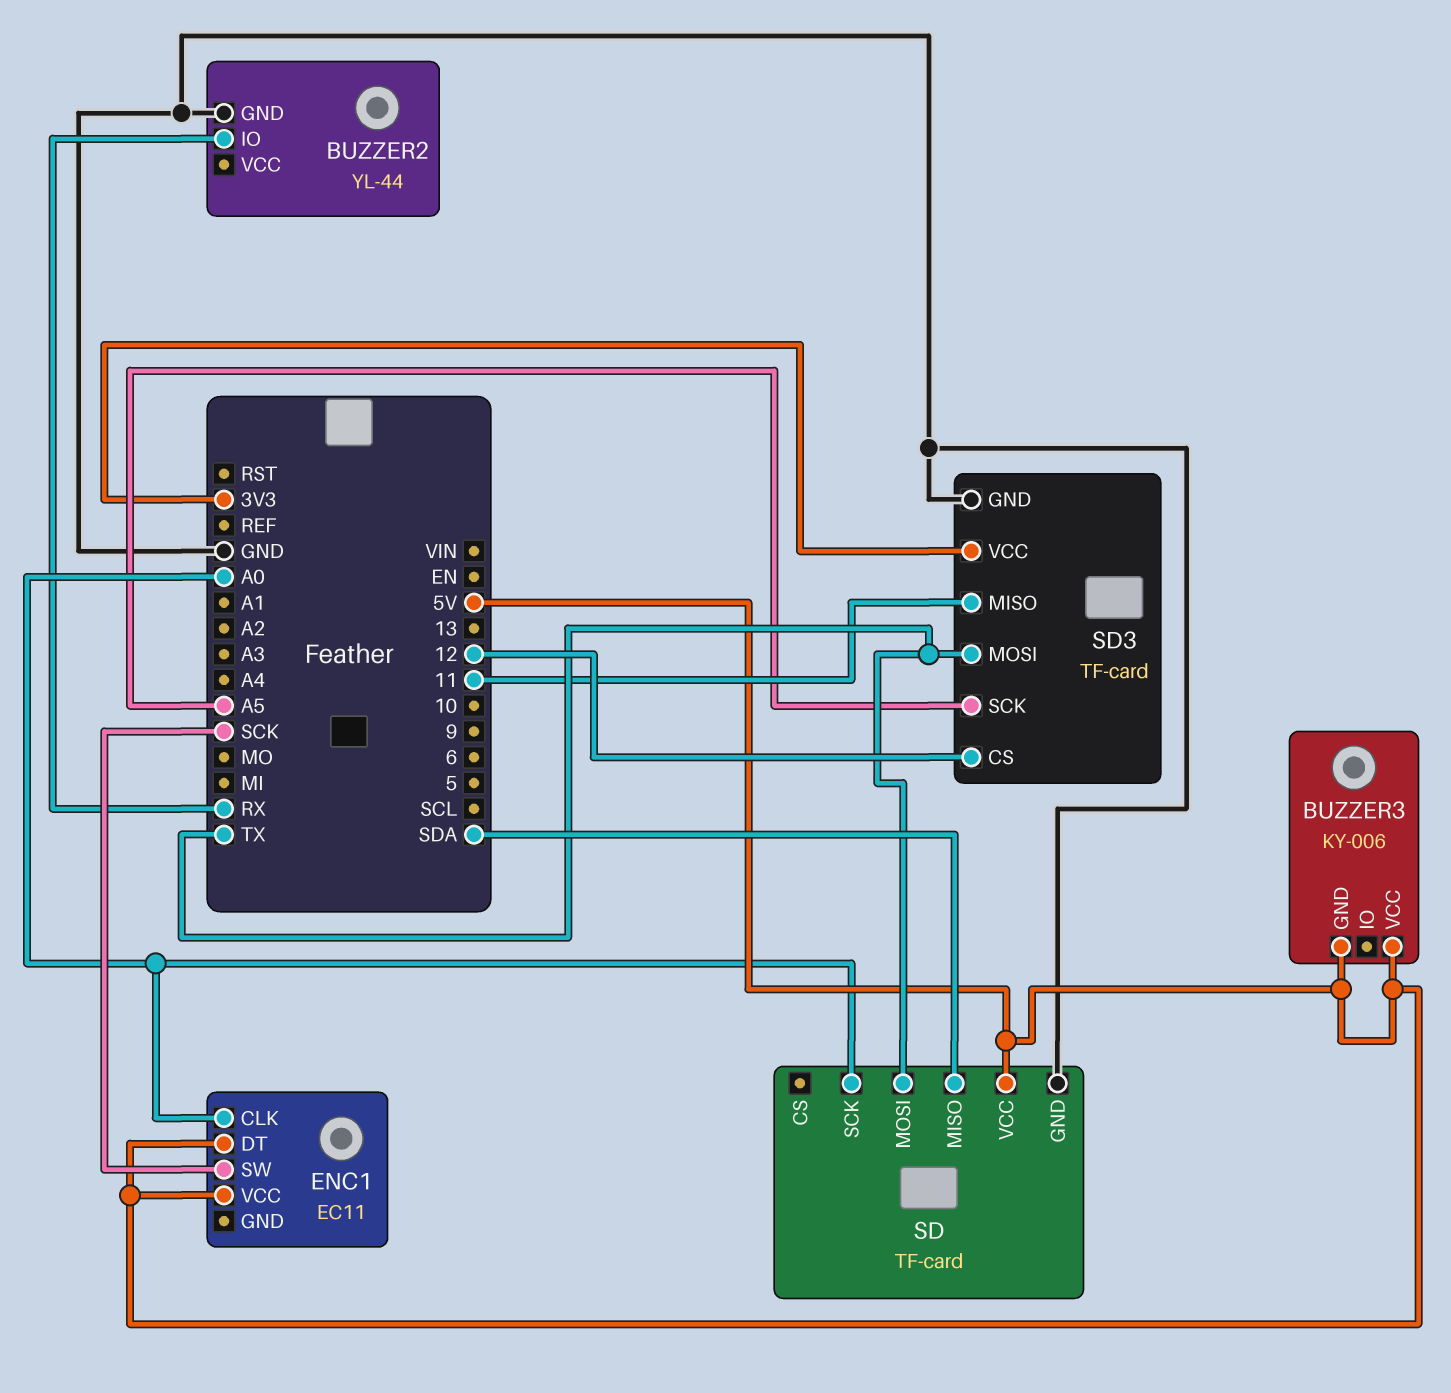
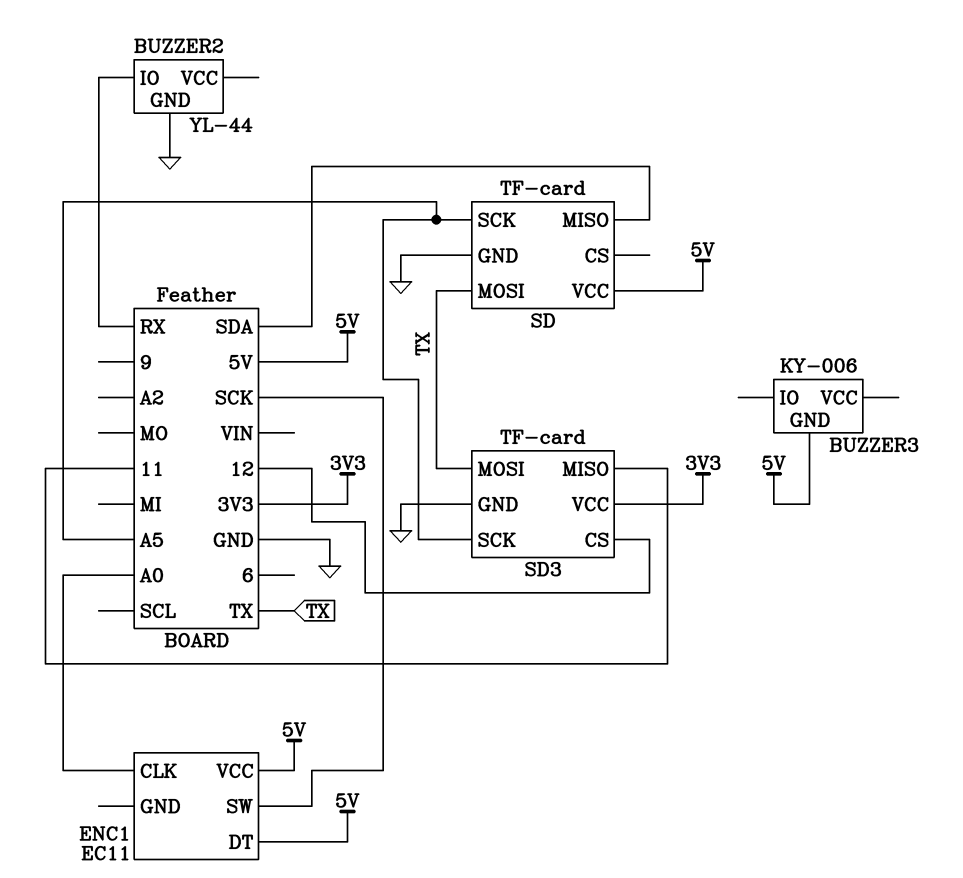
BUZZER3 pin VCC: 5V -> none
SD pin SCK: A0 -> A5

